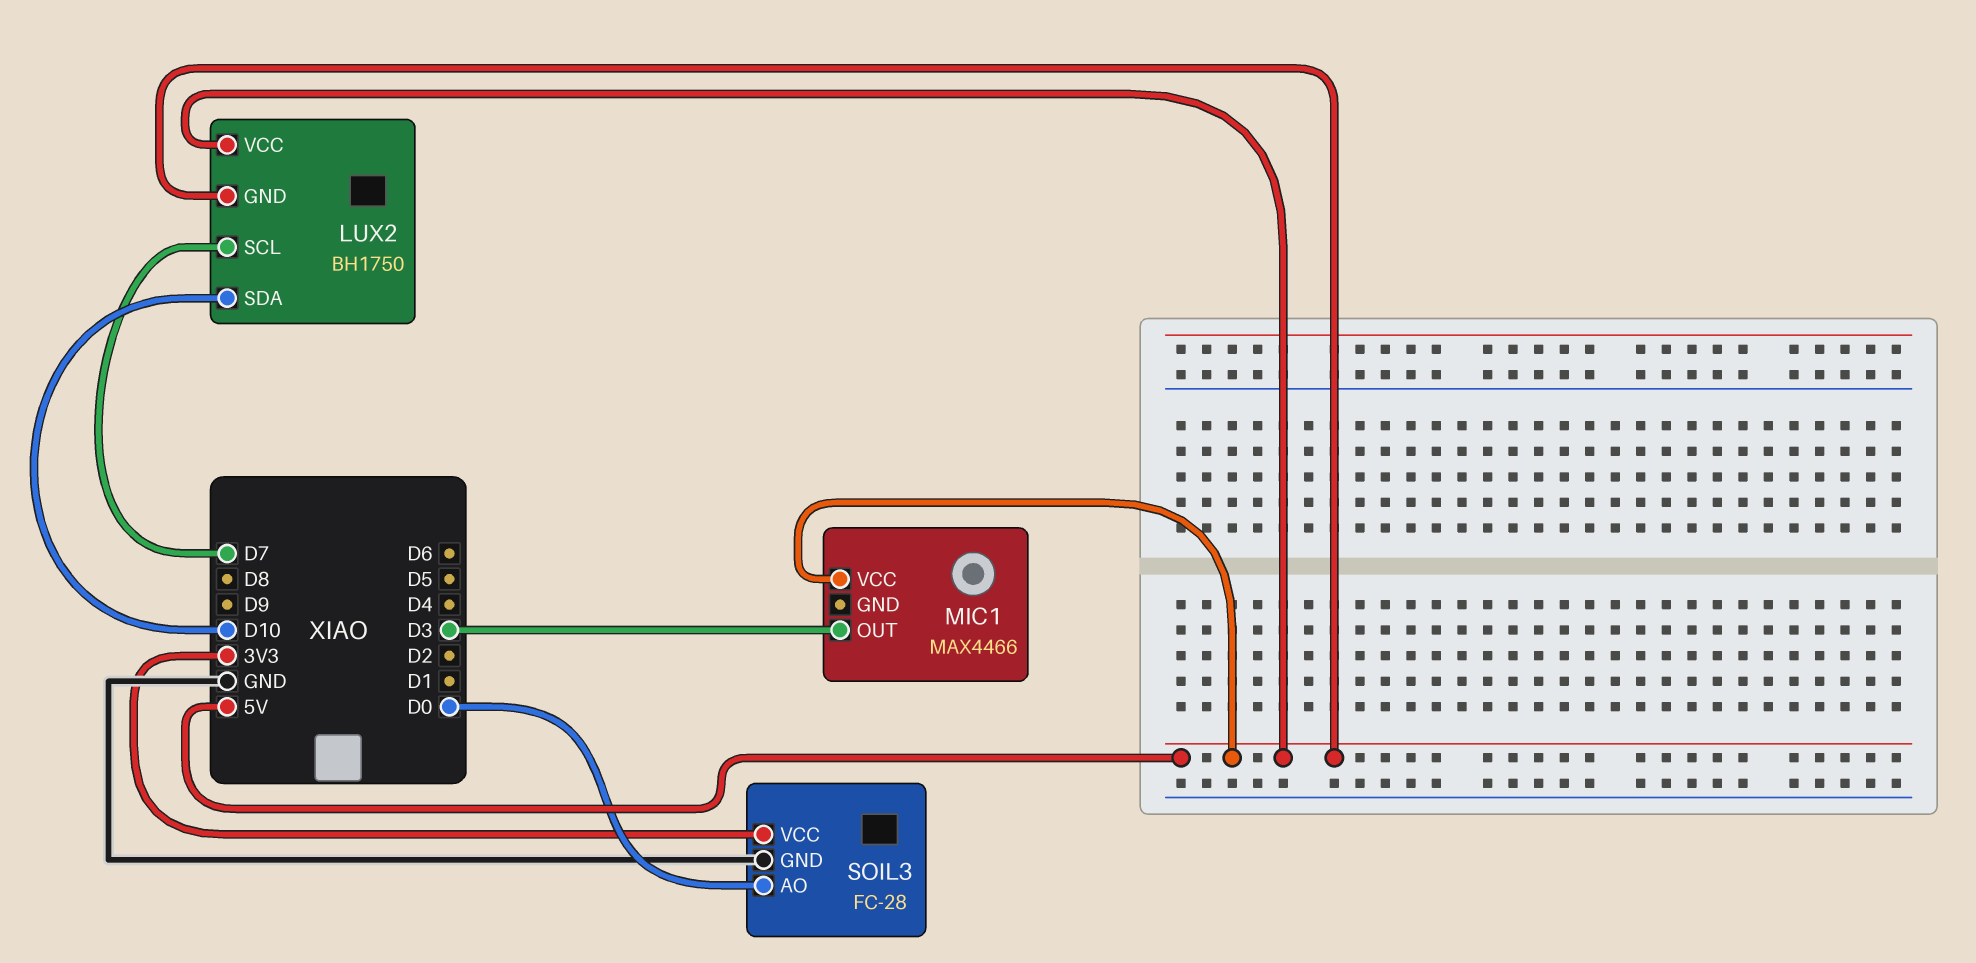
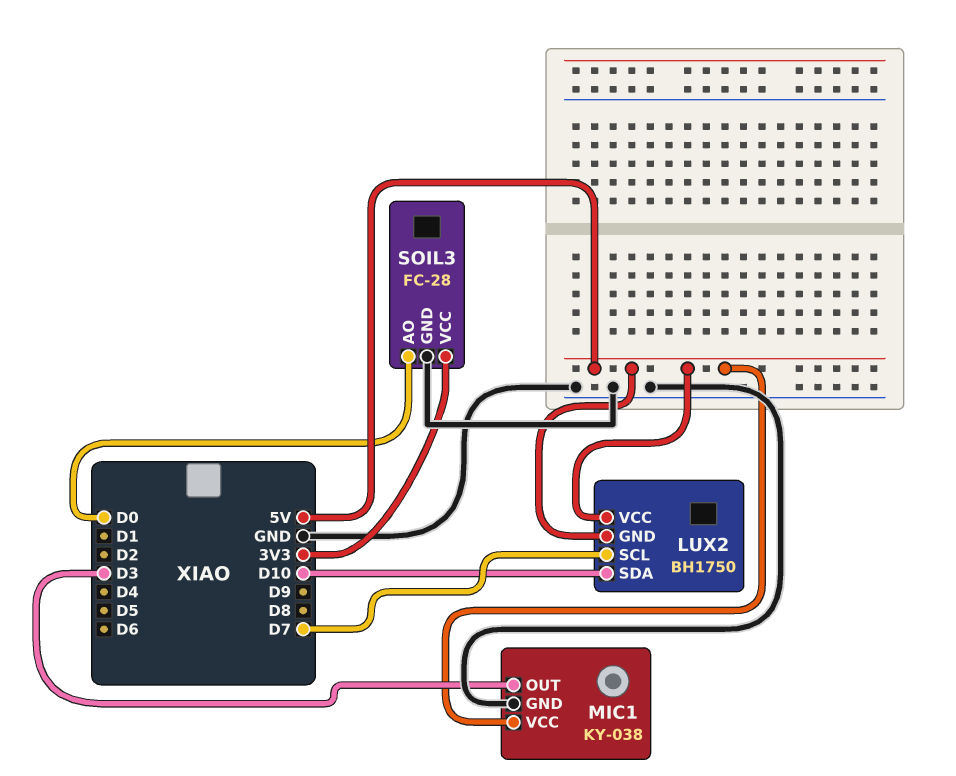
MIC1: MAX4466 -> KY-038
MIC1 pin GND: none -> GND

